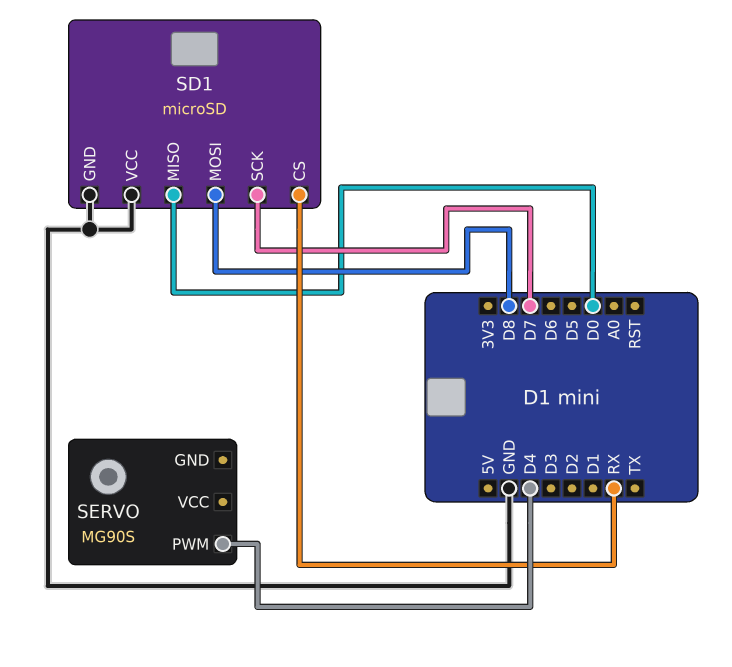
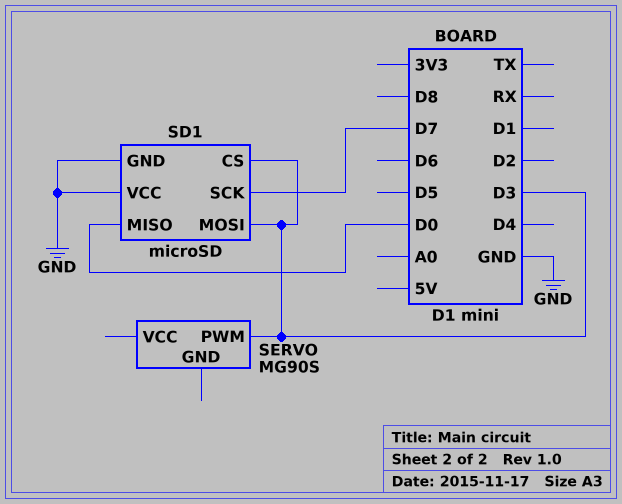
SD1 pin CS: RX -> D3
SD1 pin MOSI: D8 -> D3
SERVO pin PWM: D4 -> D3

